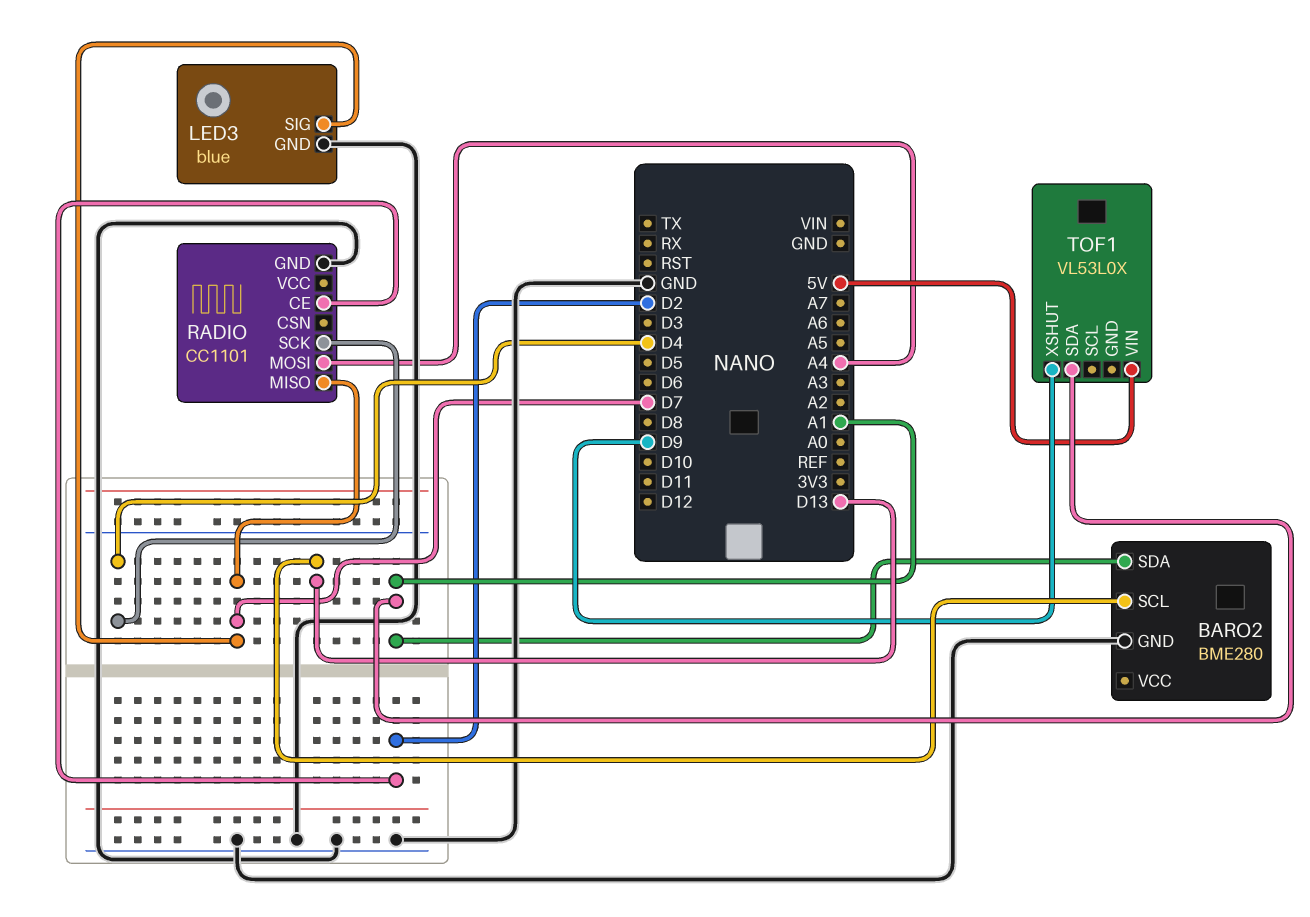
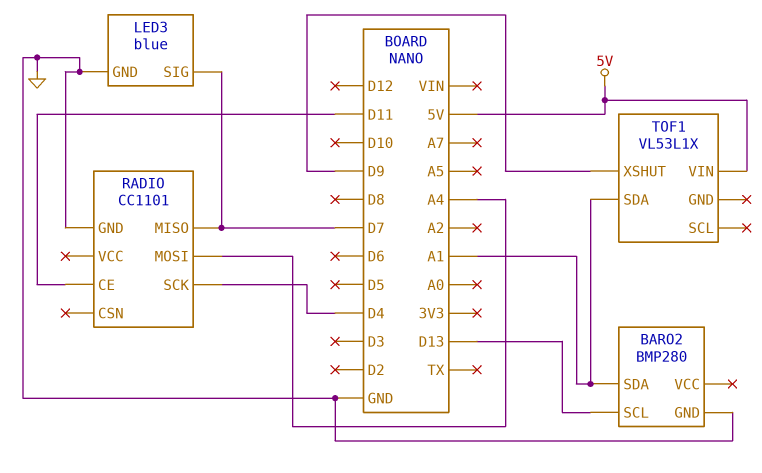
BARO2: BME280 -> BMP280
RADIO pin CE: D2 -> D11
TOF1: VL53L0X -> VL53L1X

